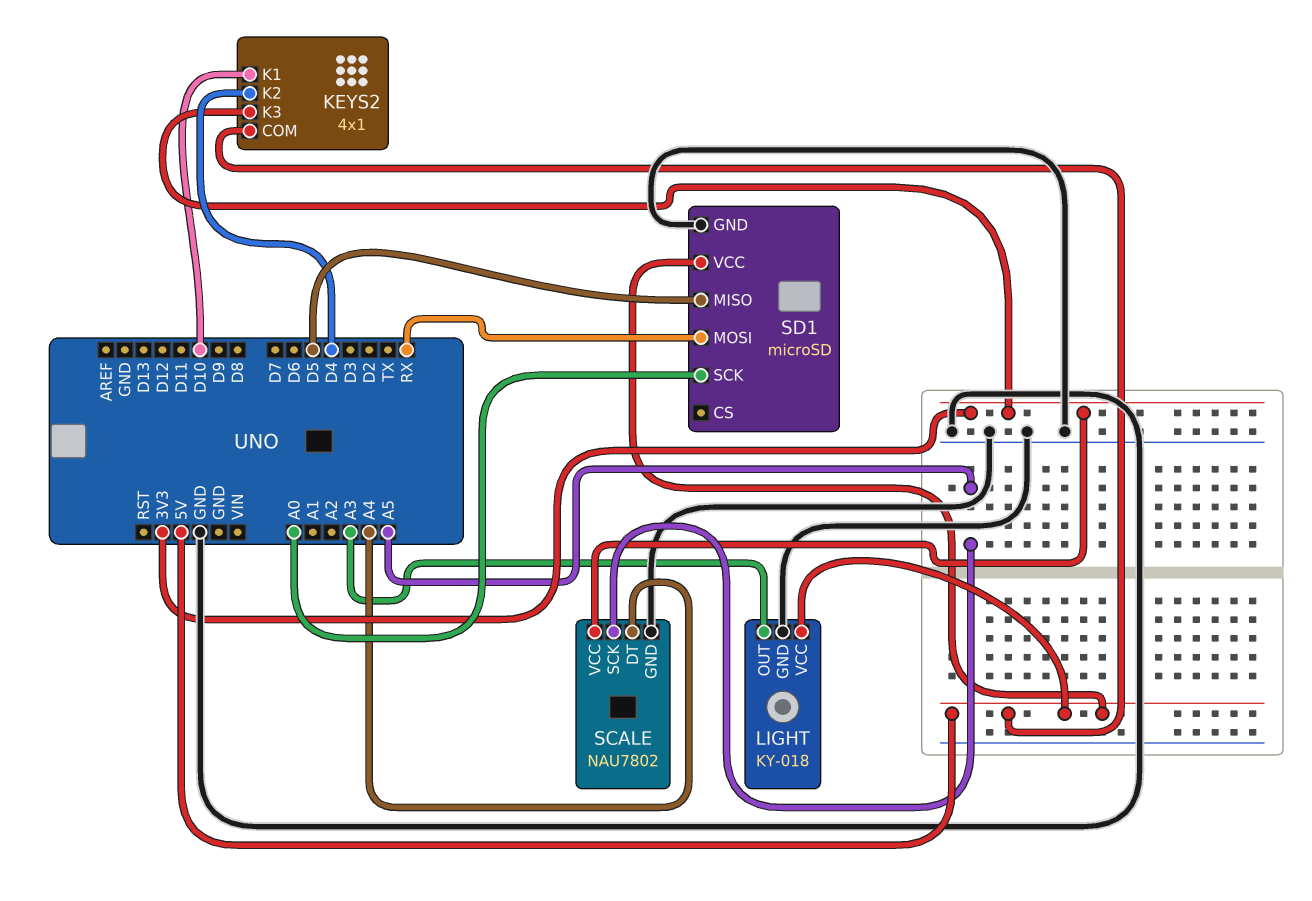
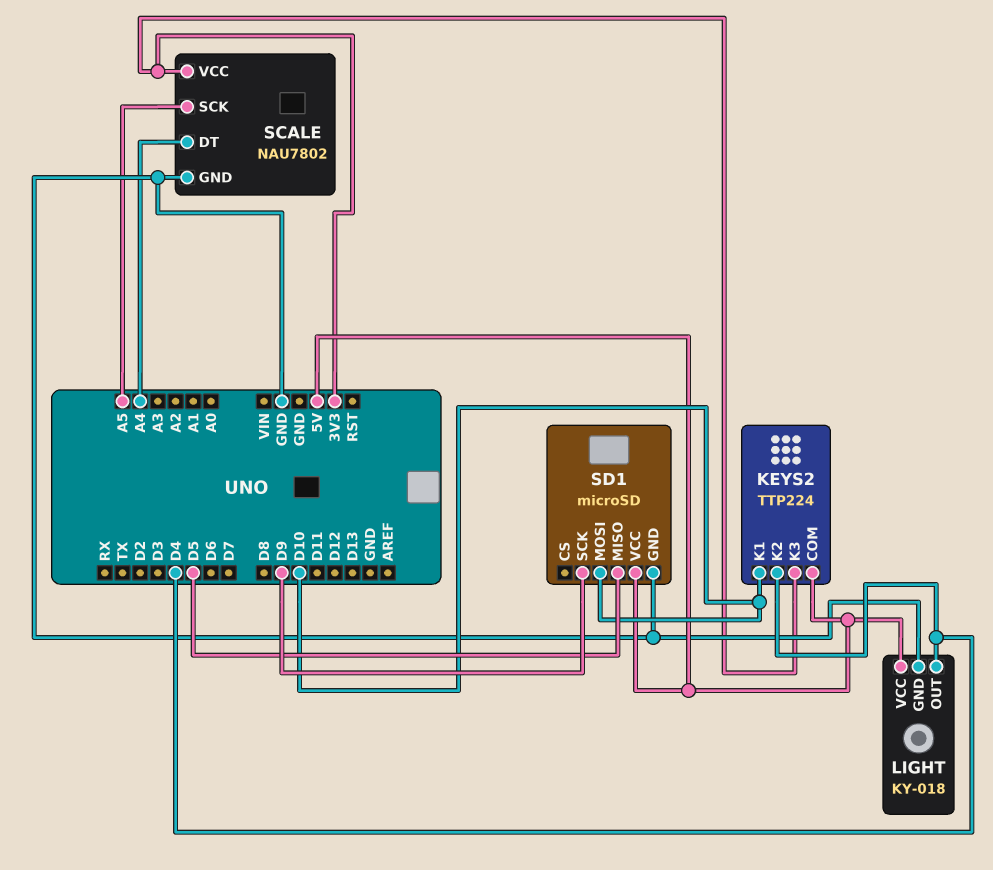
KEYS2: 4x1 -> TTP224
LIGHT pin OUT: A3 -> D4
SD1 pin MOSI: RX -> D10
SD1 pin SCK: A0 -> D9

